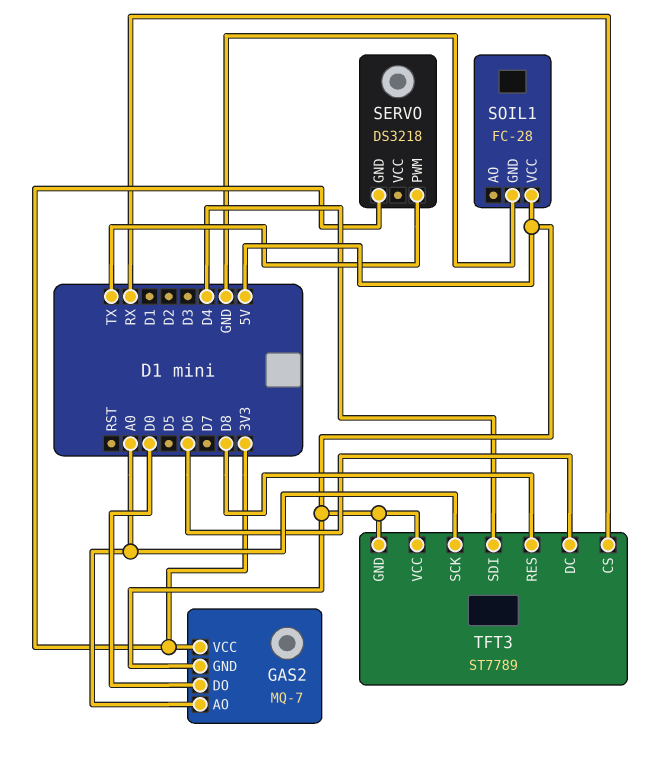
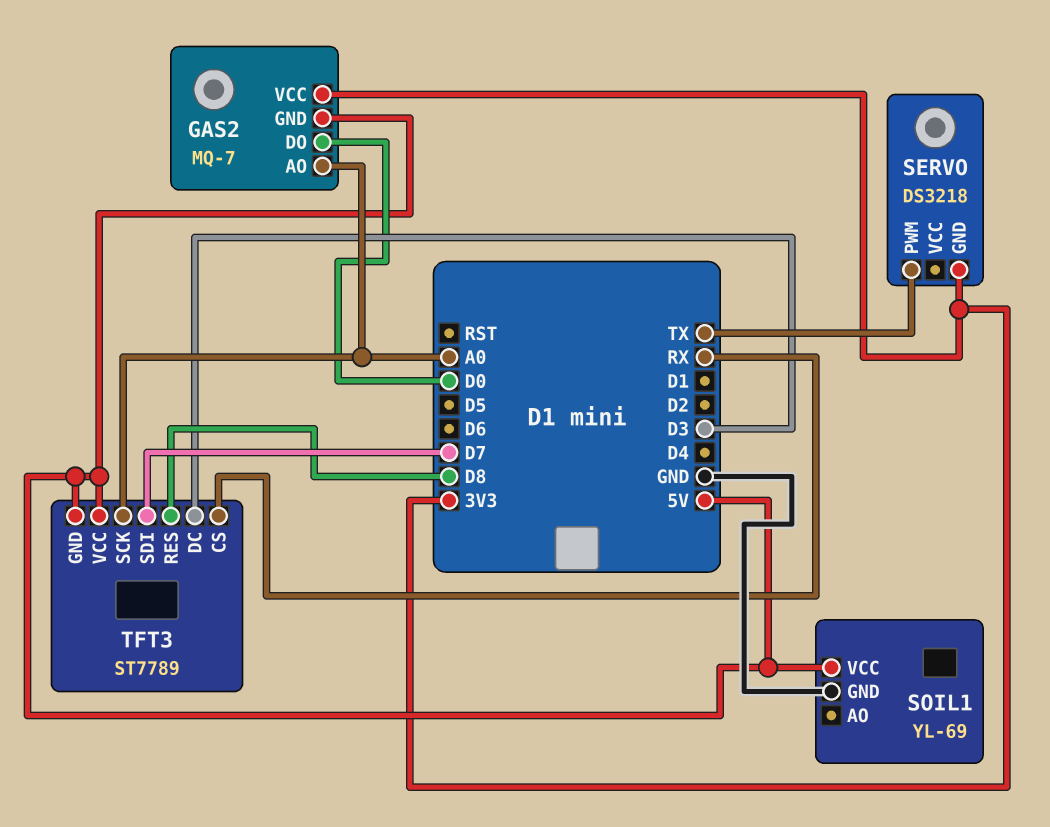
SOIL1: FC-28 -> YL-69
TFT3 pin DC: D6 -> D3
TFT3 pin SDI: D4 -> D7

